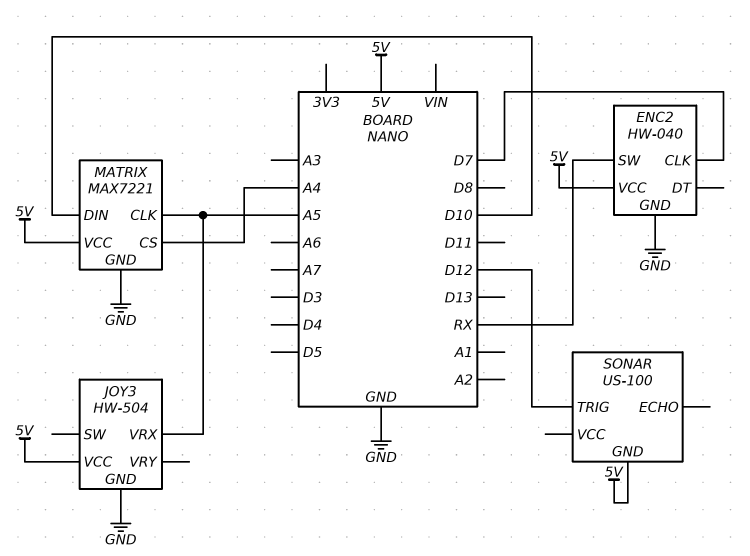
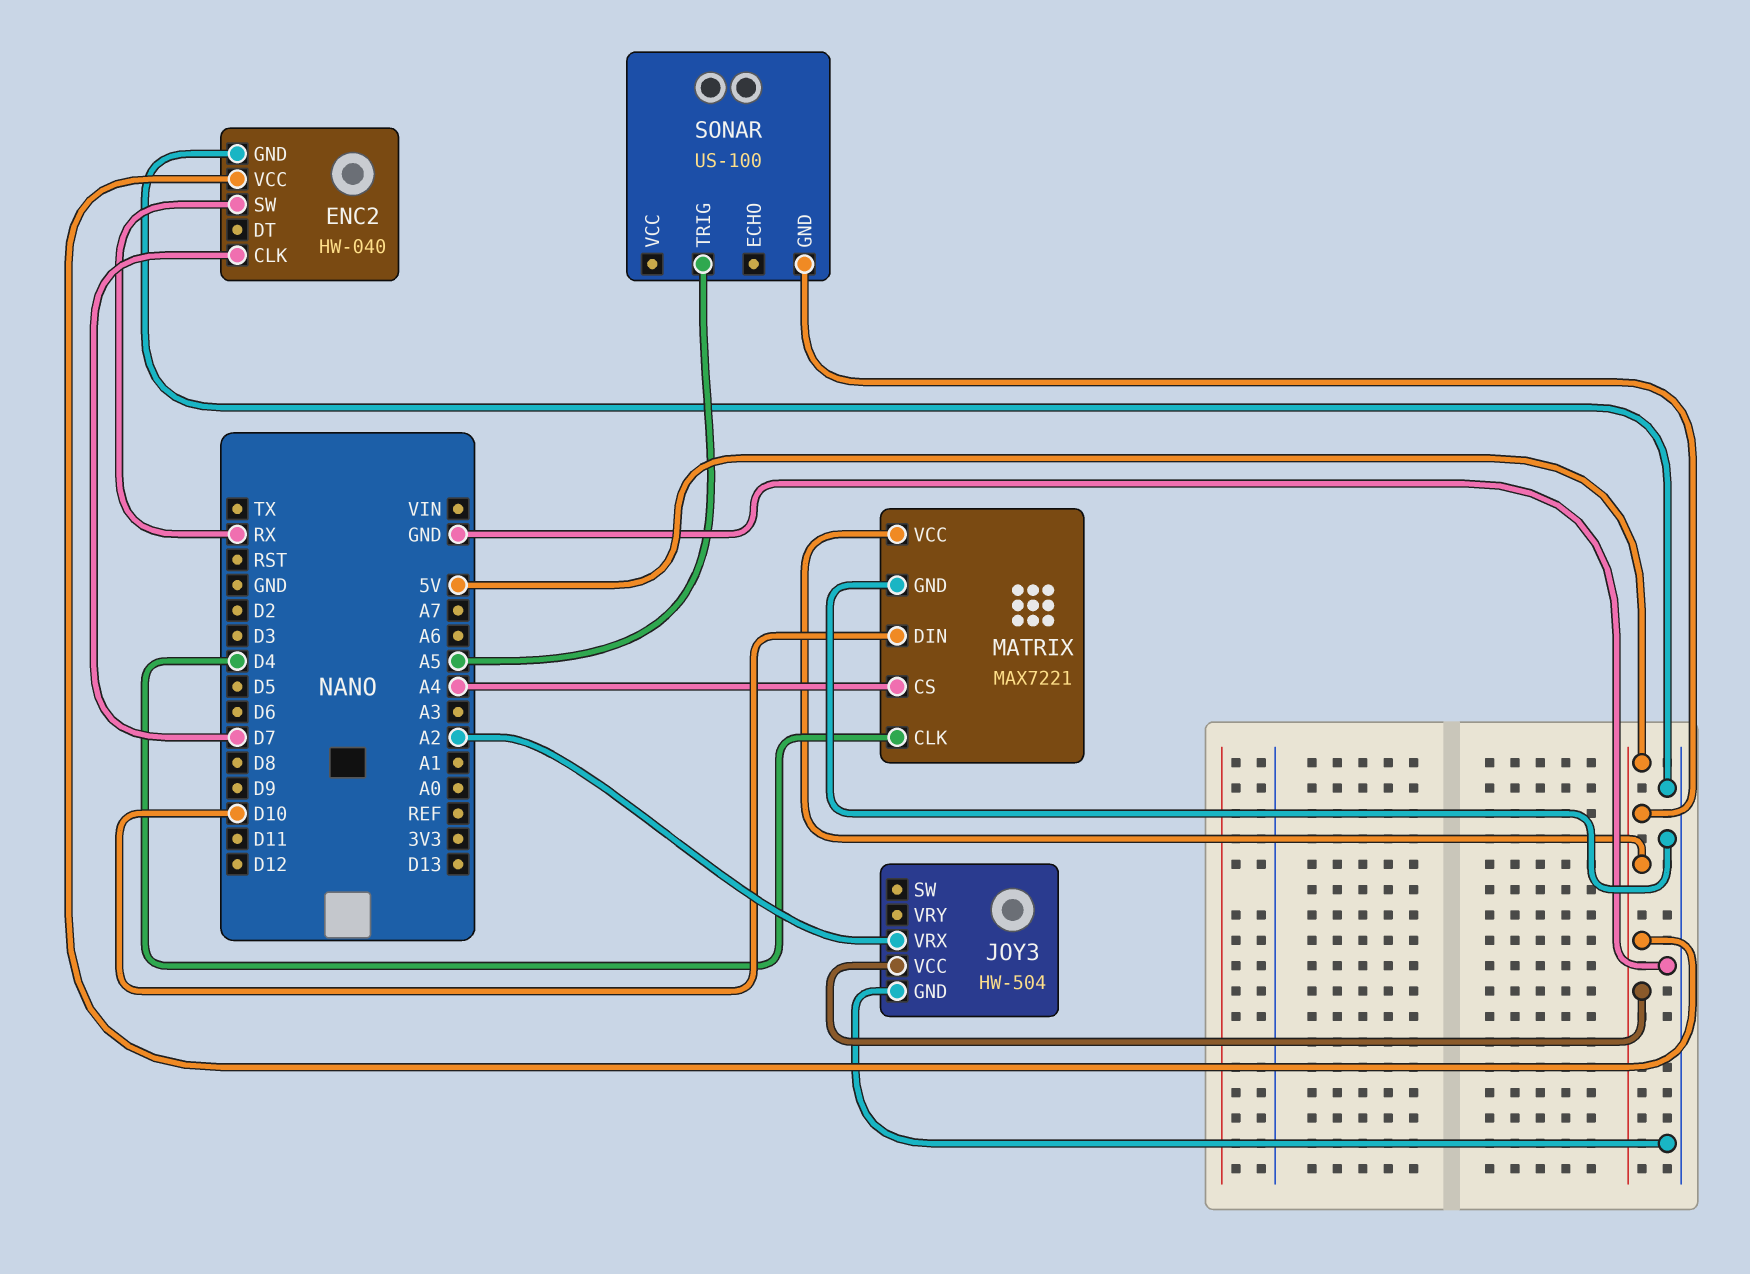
JOY3 pin VRX: A5 -> A2
MATRIX pin CLK: A5 -> D4
SONAR pin TRIG: D12 -> A5

